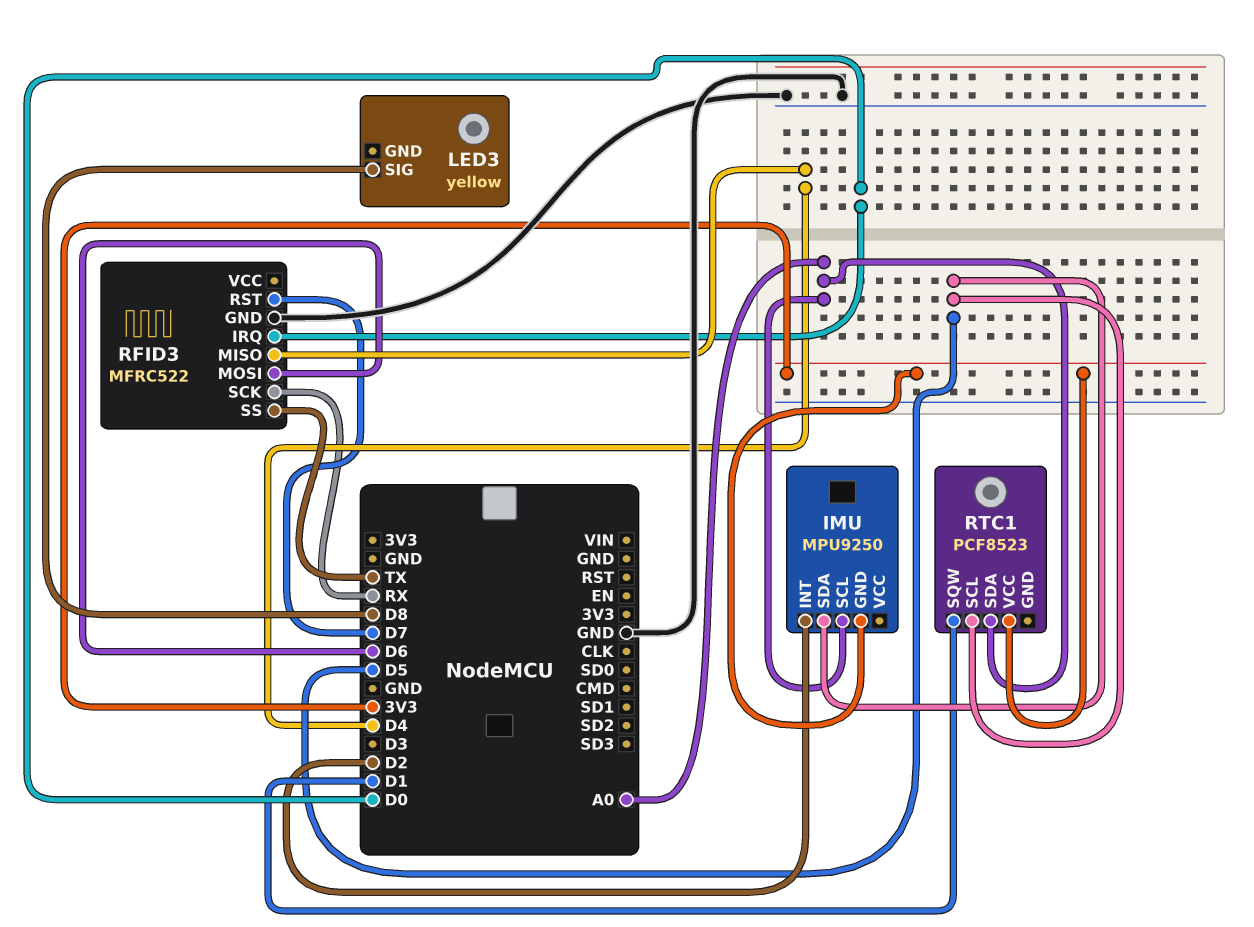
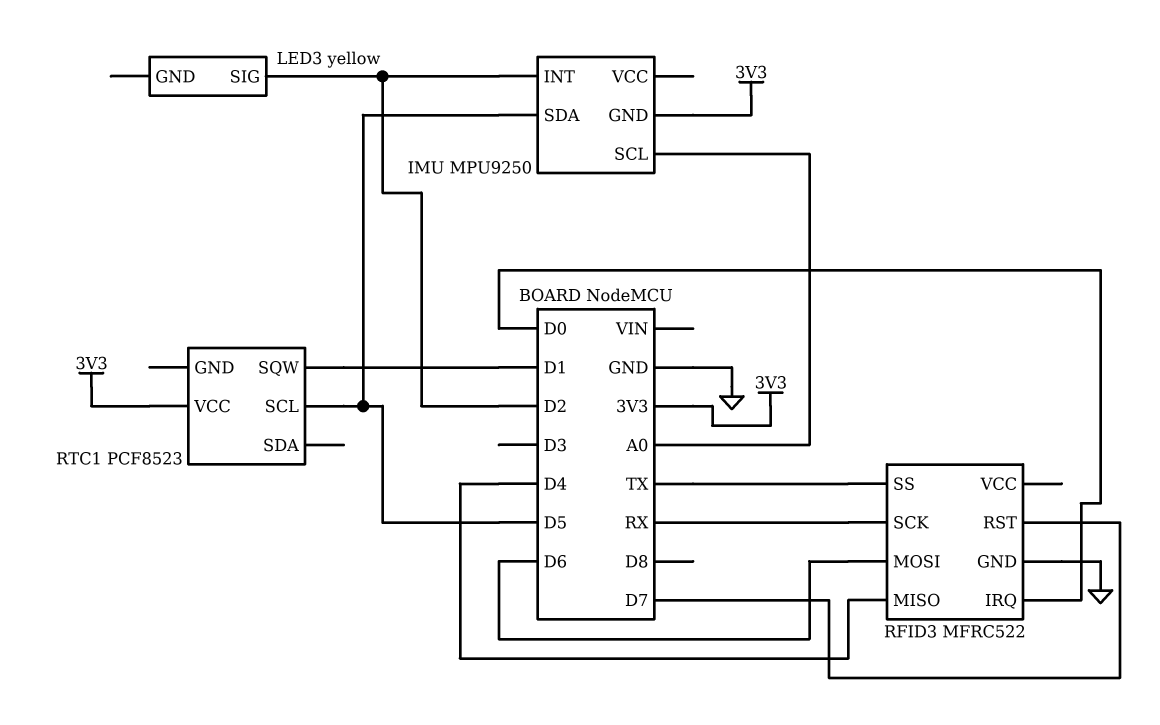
LED3 pin SIG: D8 -> D2
RTC1 pin SDA: A0 -> none

